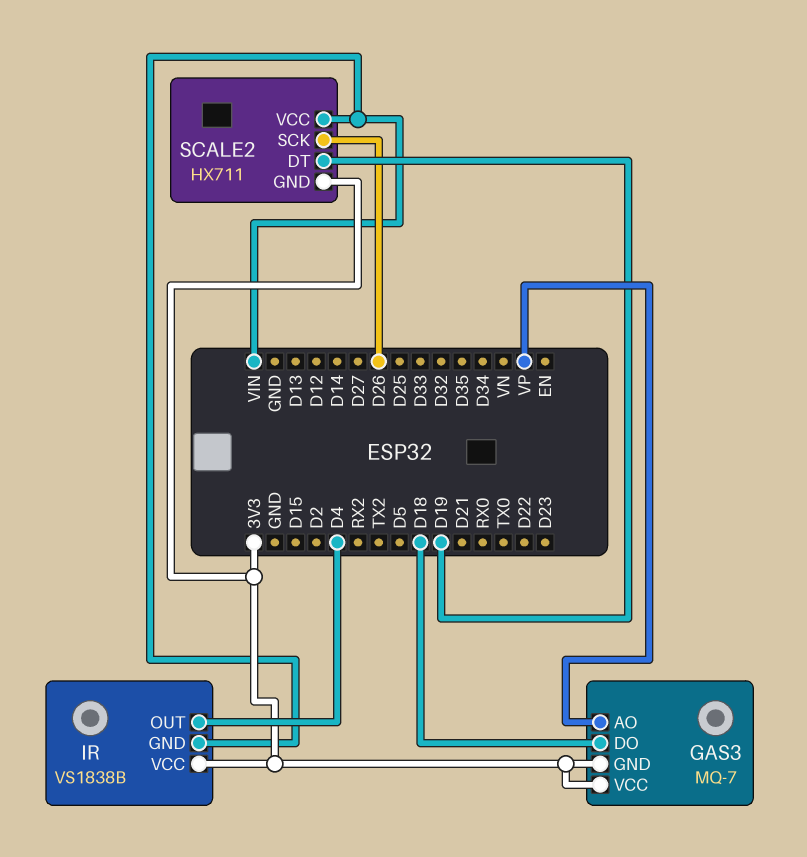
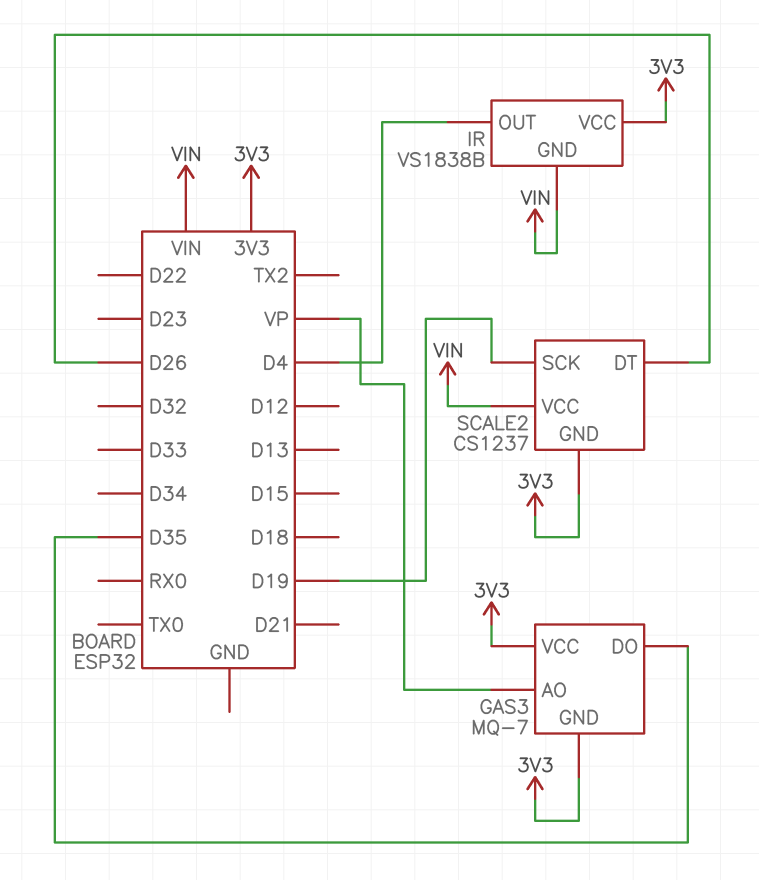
GAS3 pin DO: D18 -> D35
SCALE2: HX711 -> CS1237
SCALE2 pin DT: D19 -> D26
SCALE2 pin SCK: D26 -> D19

